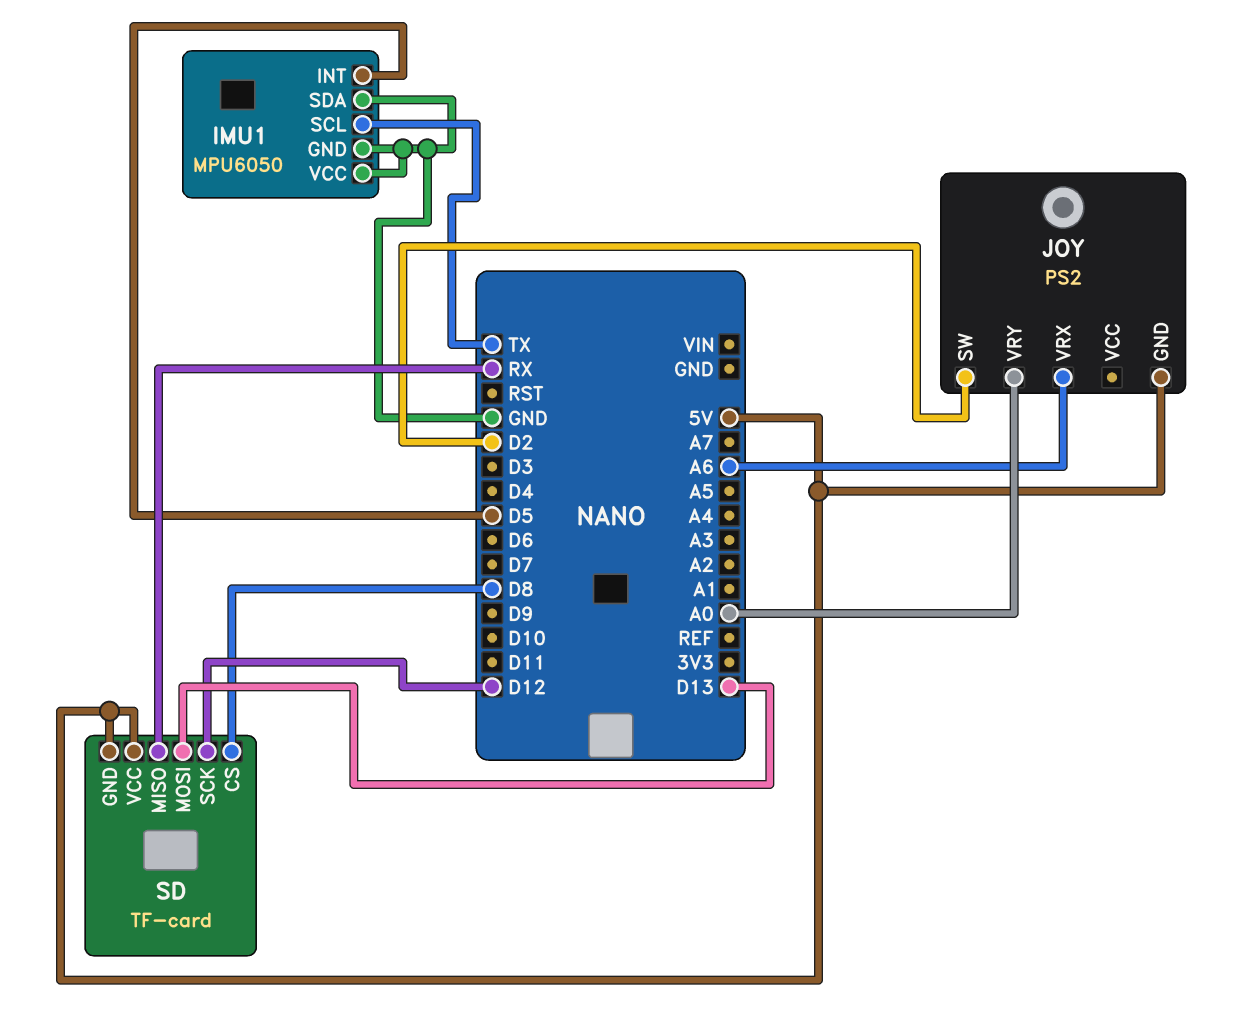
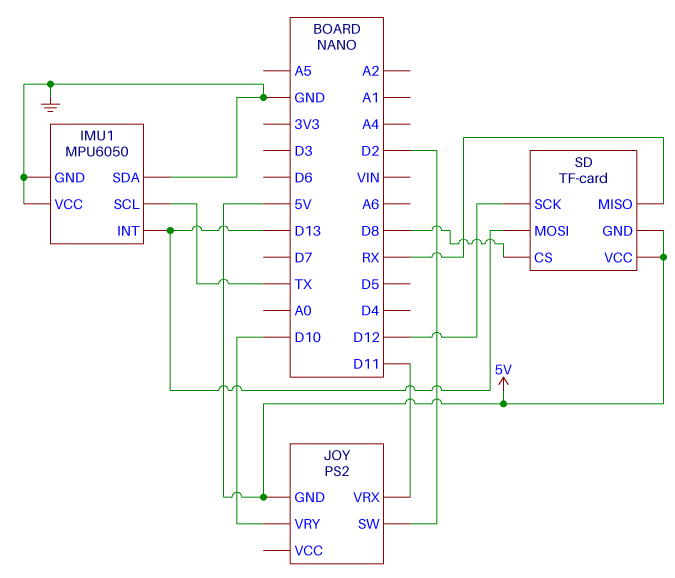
IMU1 pin INT: D5 -> D13
JOY pin VRX: A6 -> D11
JOY pin VRY: A0 -> D10

